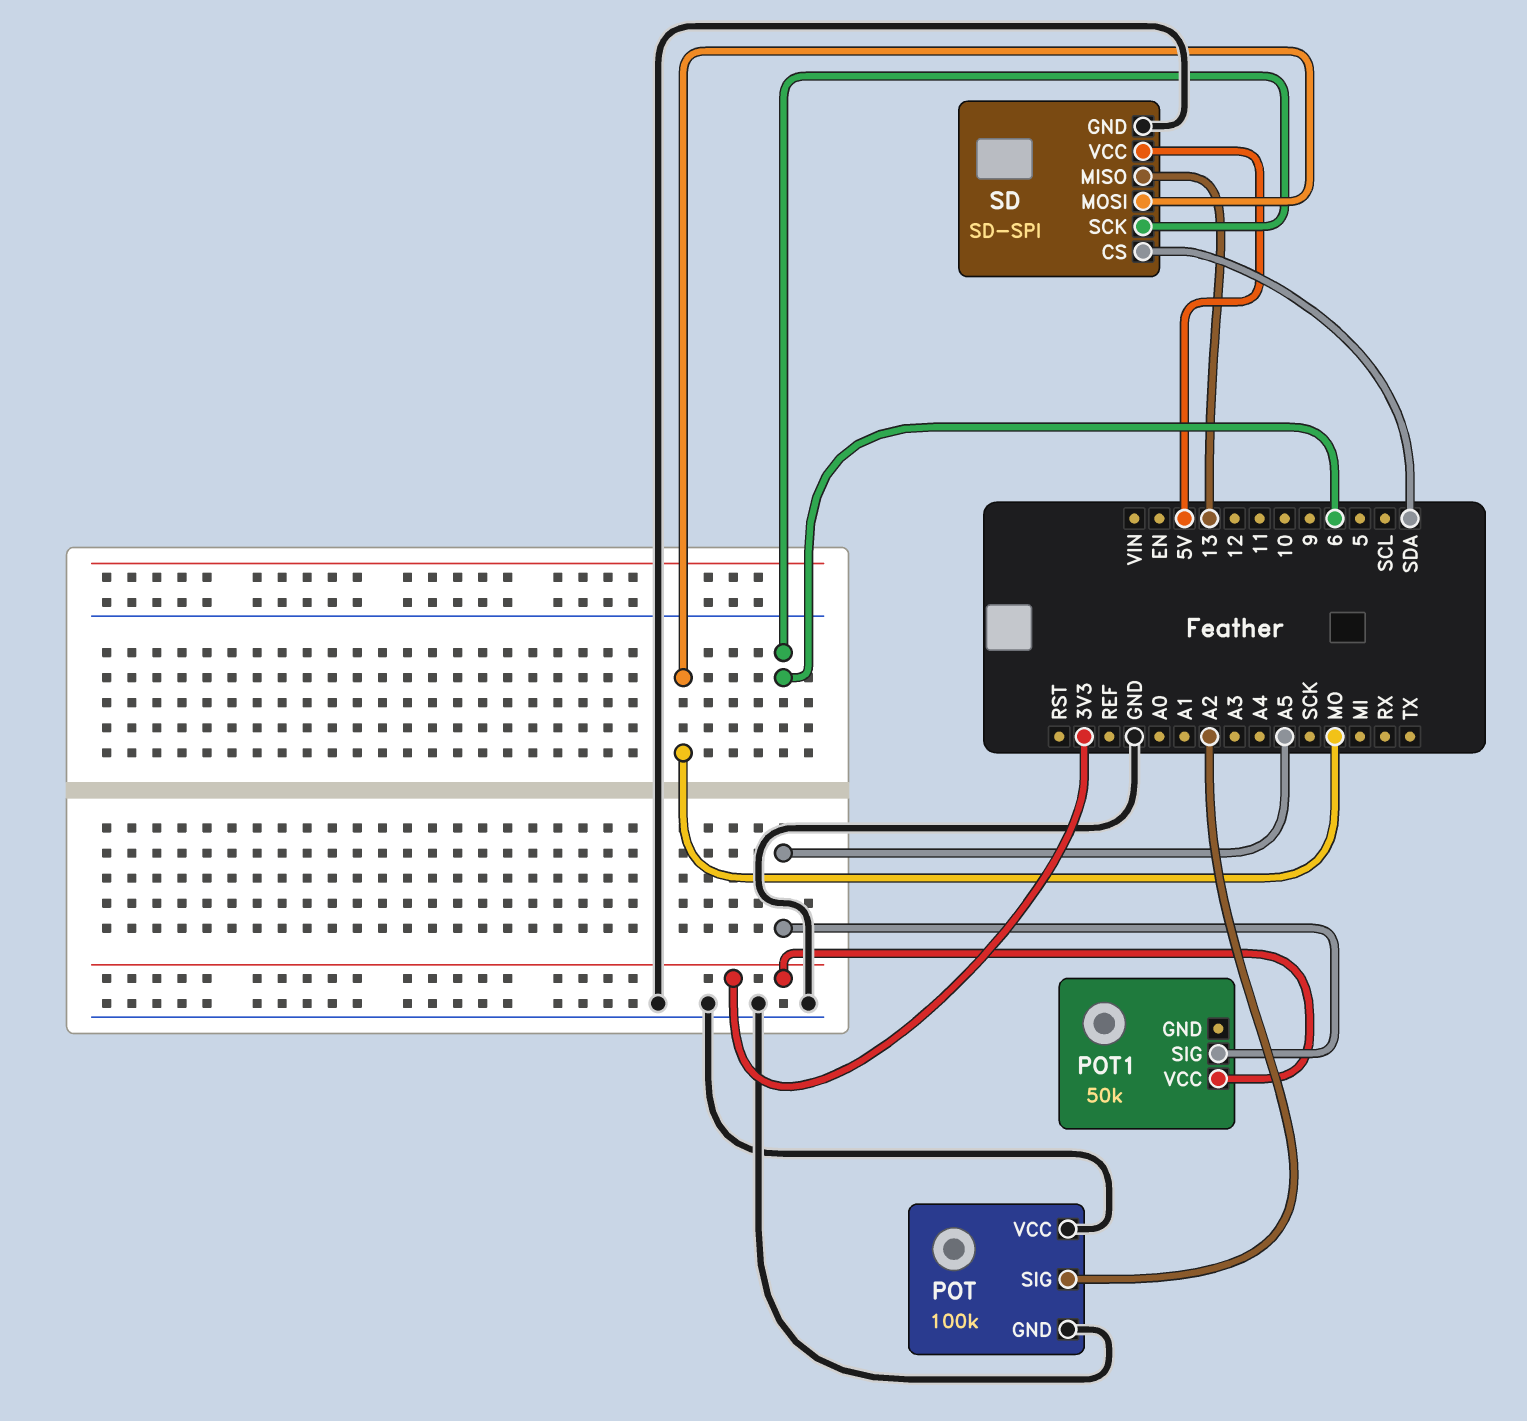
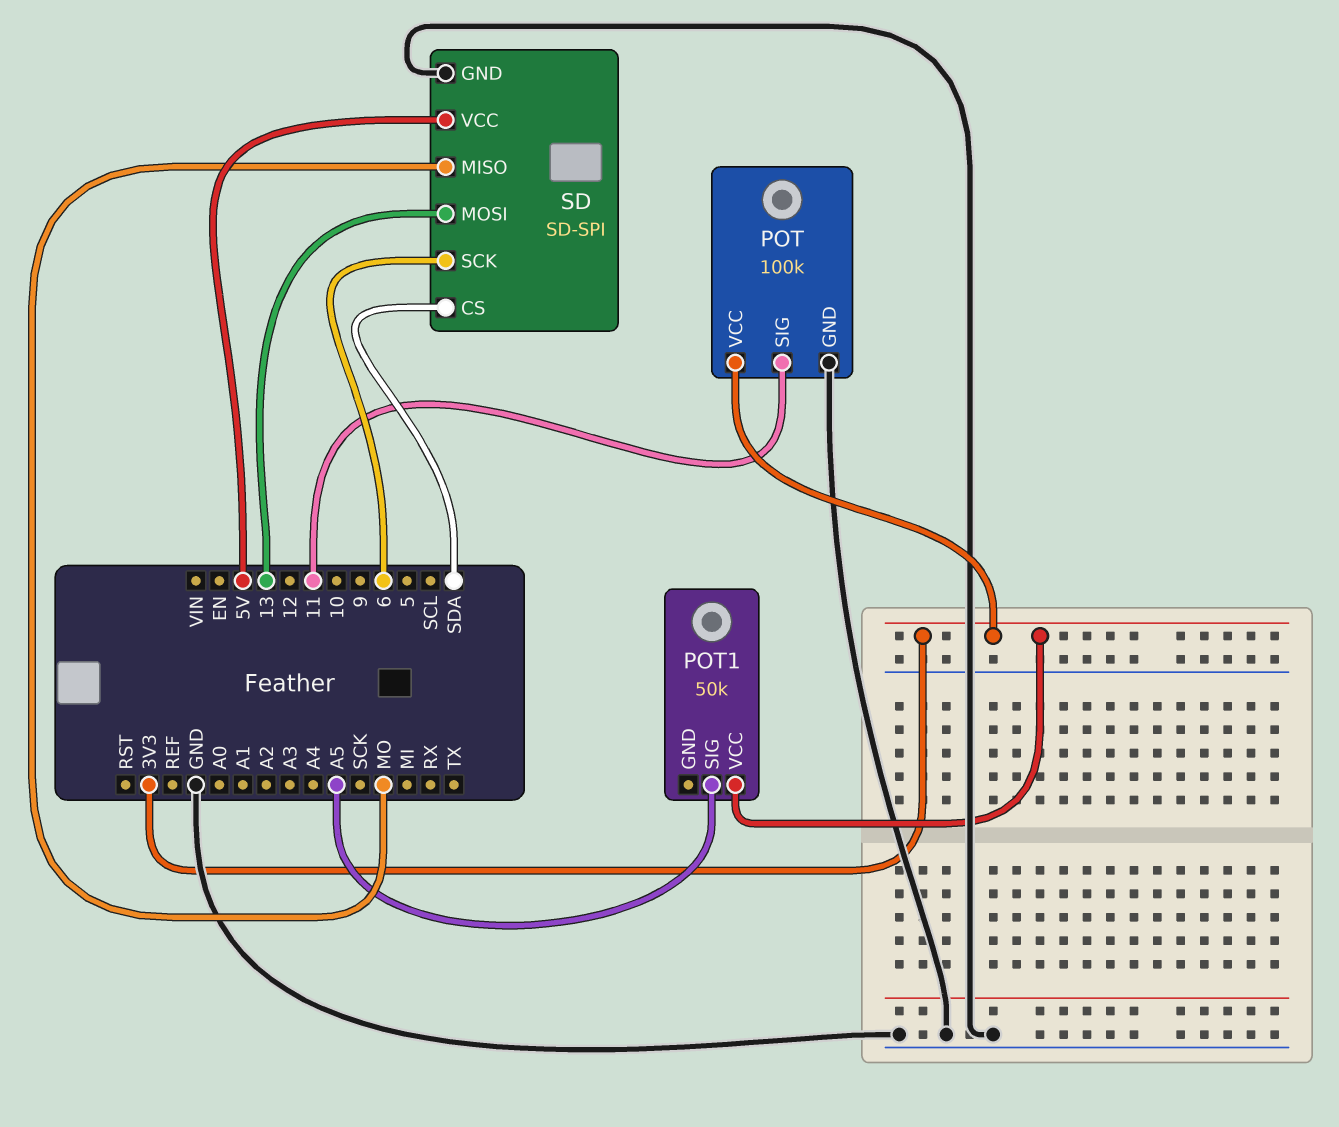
POT pin SIG: A2 -> 11
POT pin VCC: GND -> 3V3
SD pin MISO: 13 -> MO
SD pin MOSI: MO -> 13

